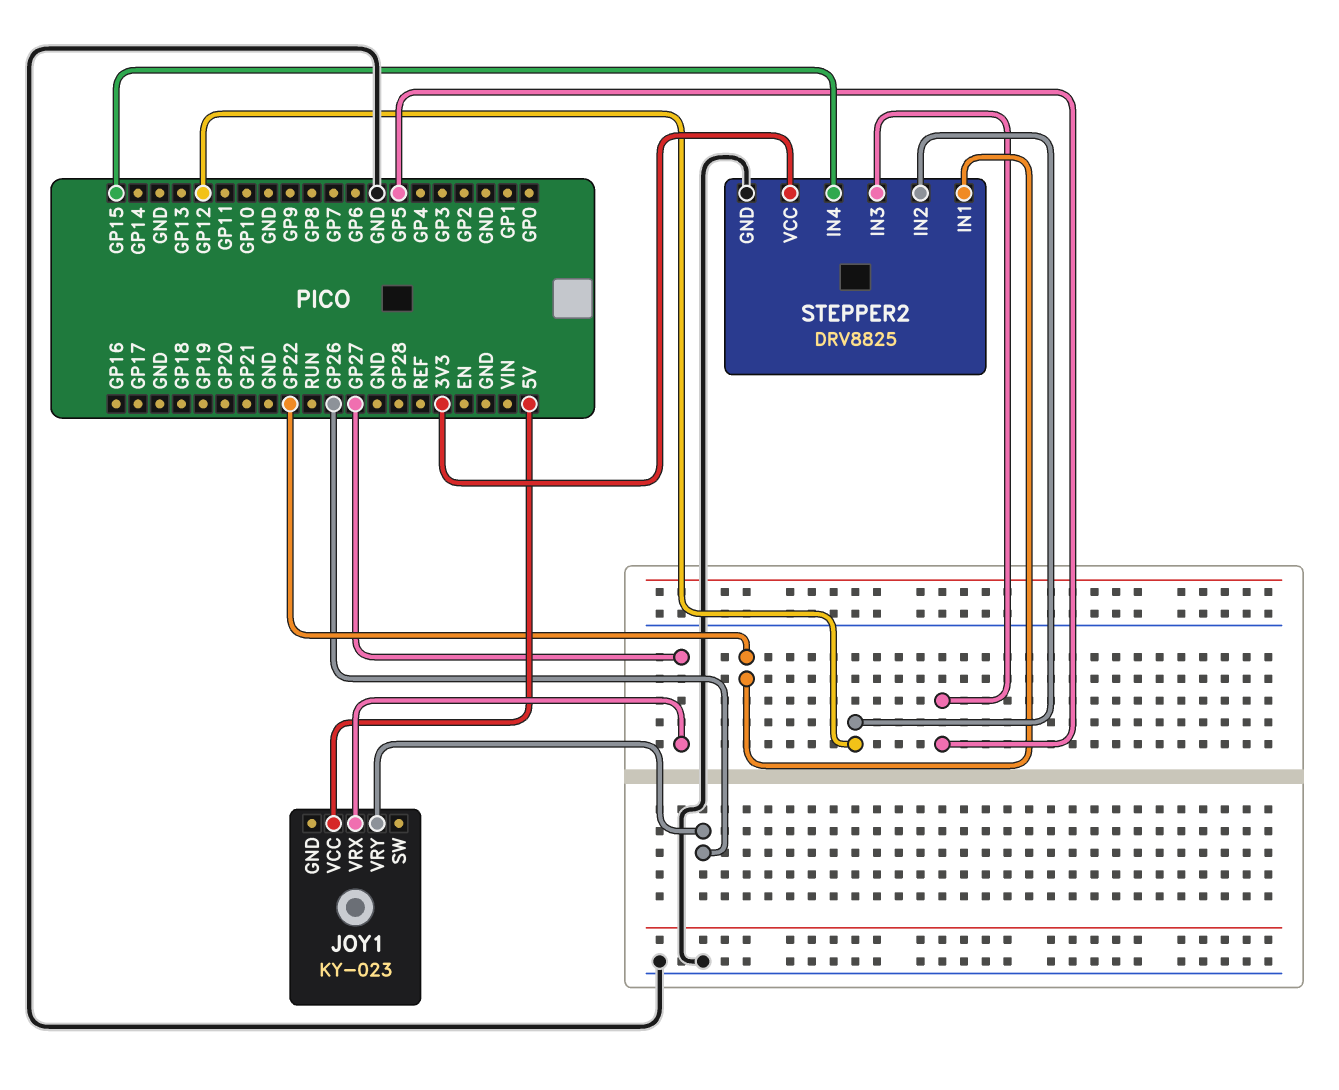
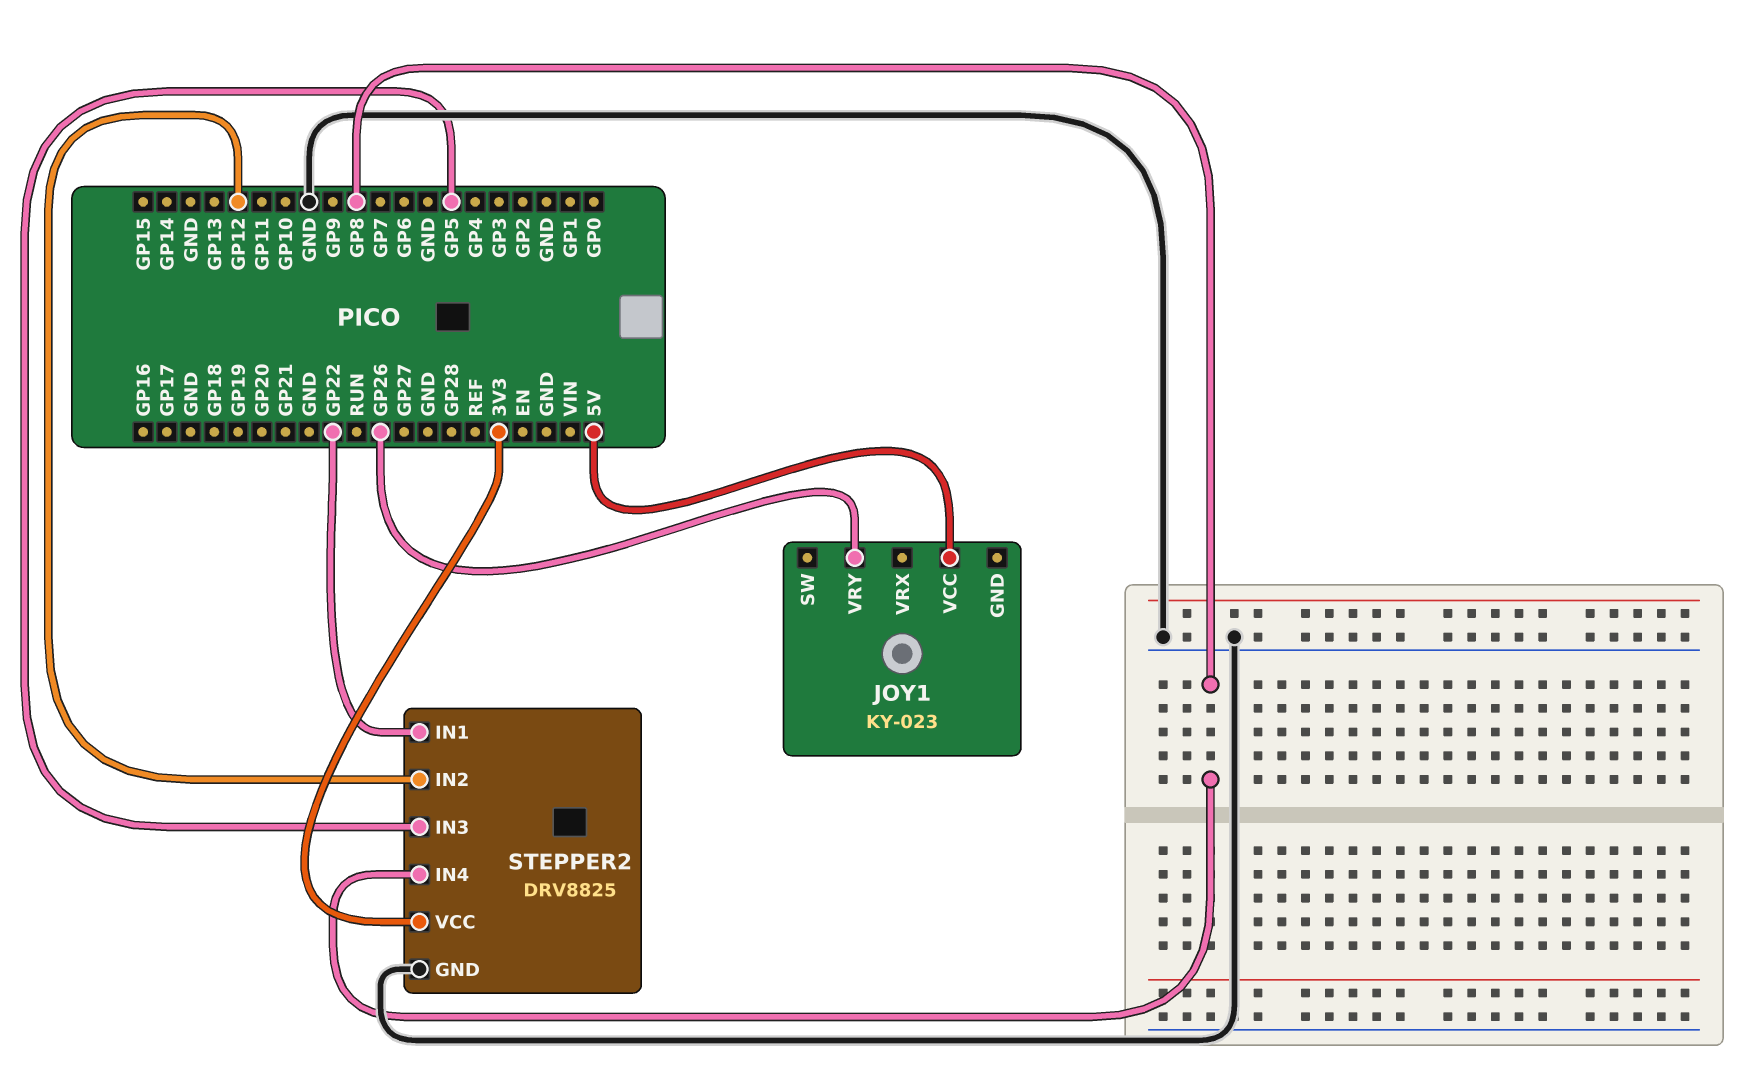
JOY1 pin VRX: GP27 -> none
STEPPER2 pin IN4: GP15 -> GP8

